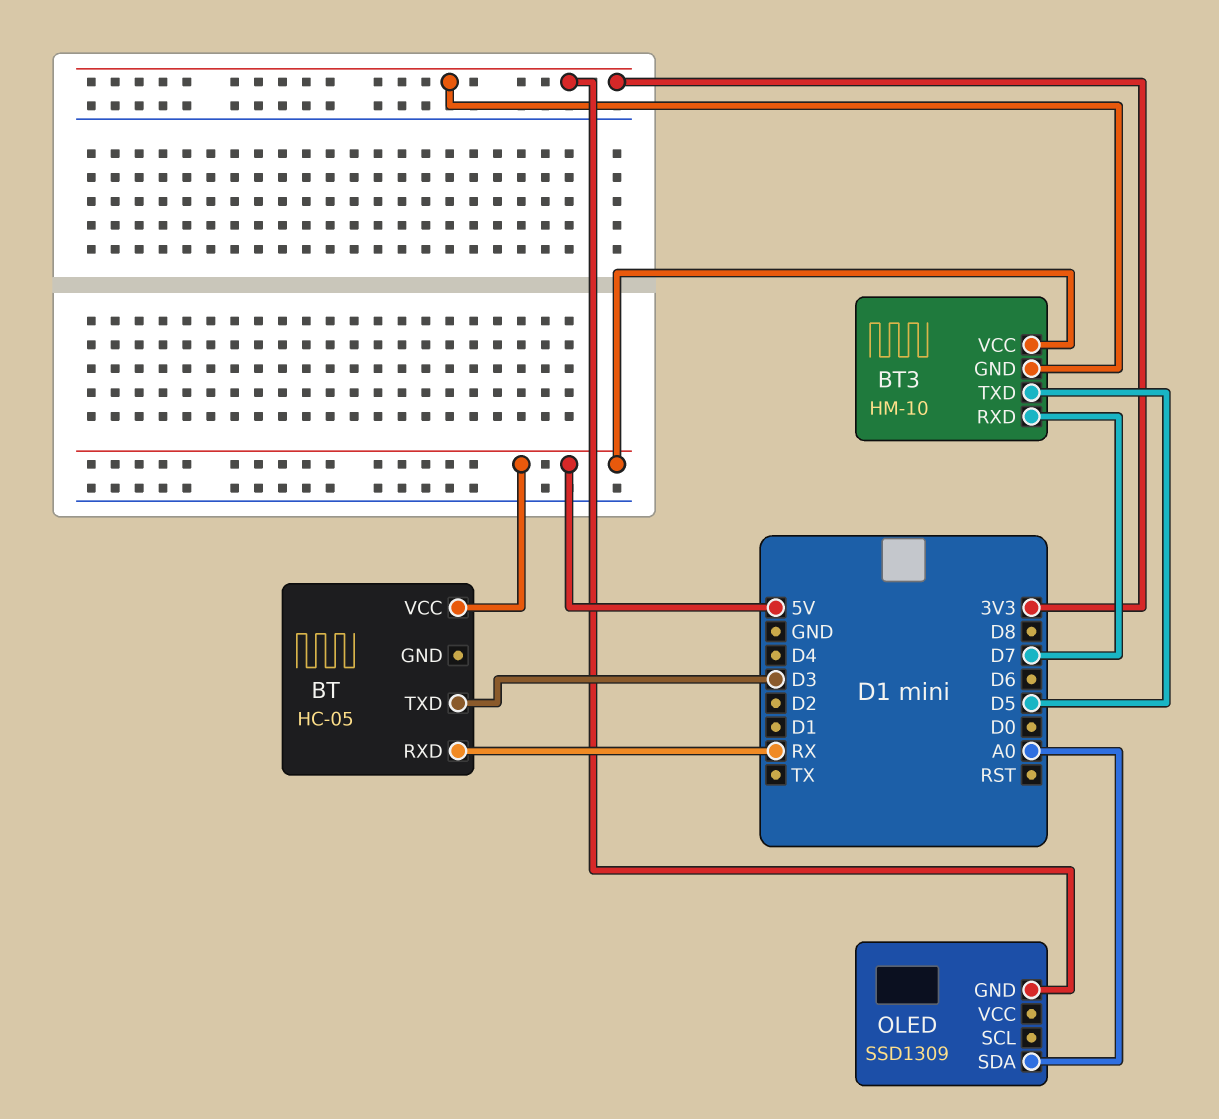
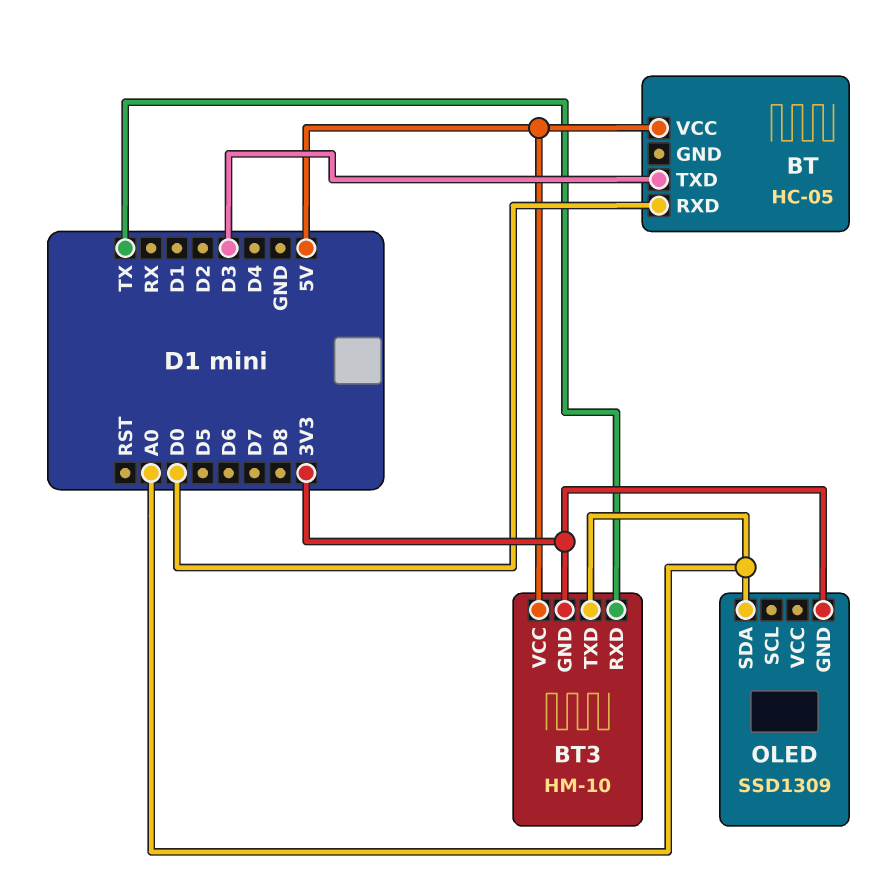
BT pin RXD: RX -> D0
BT3 pin RXD: D7 -> TX
BT3 pin TXD: D5 -> A0

